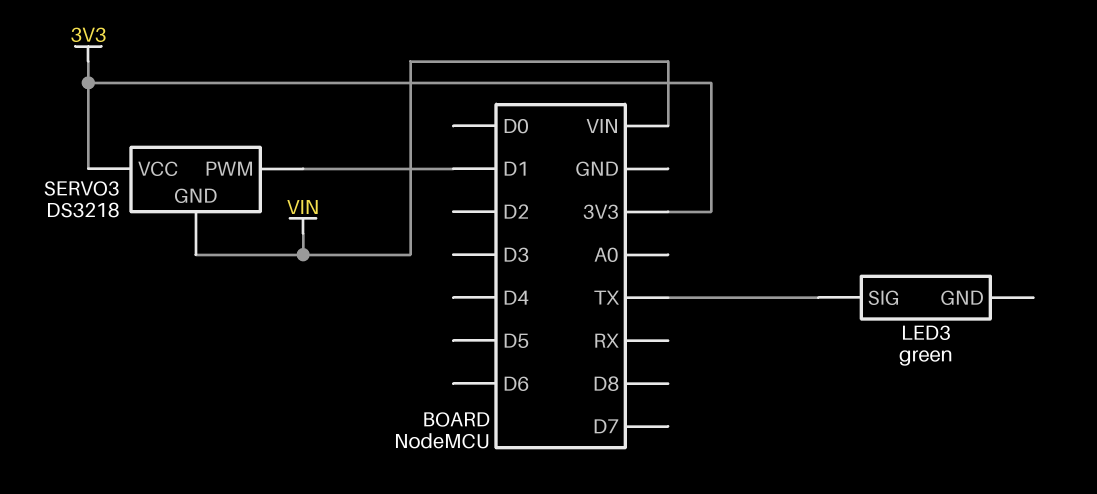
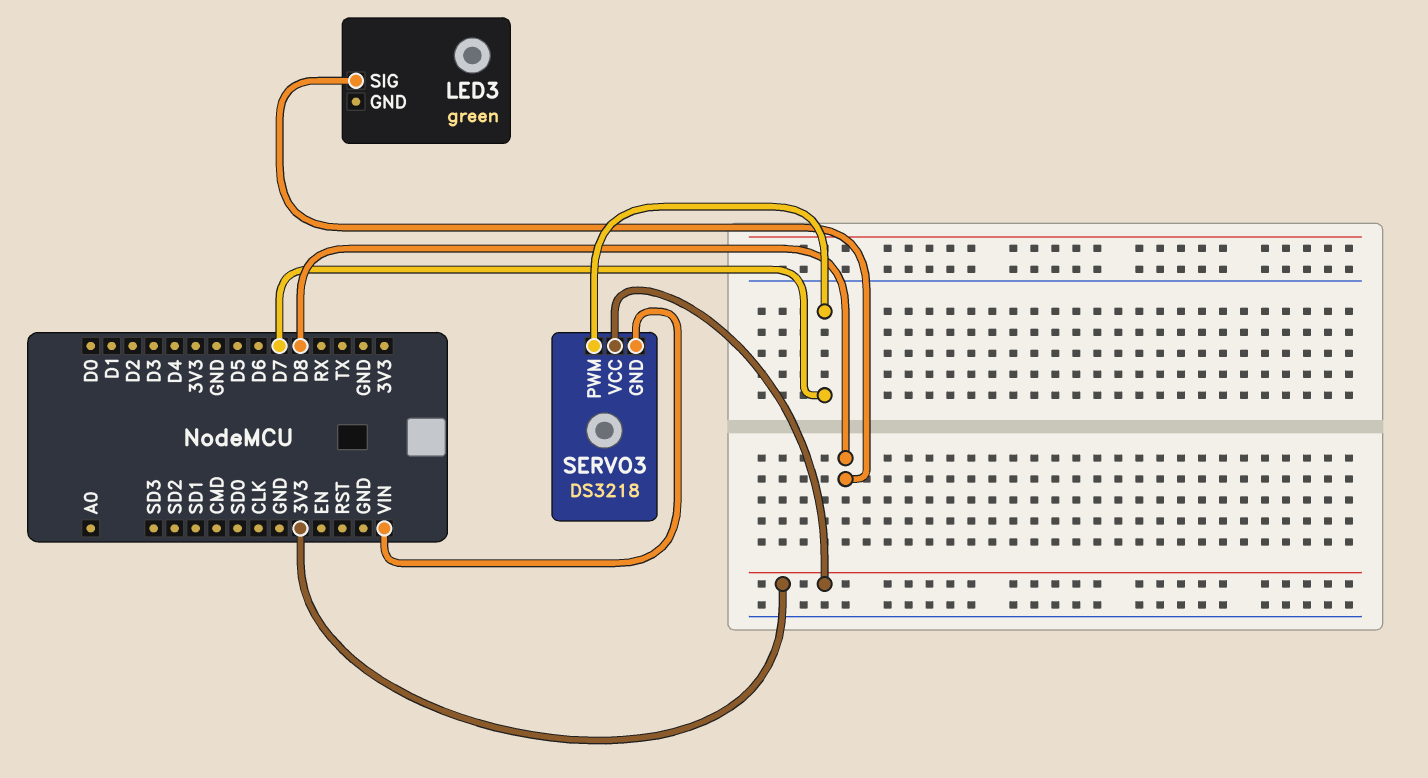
LED3 pin SIG: TX -> D8
SERVO3 pin PWM: D1 -> D7

